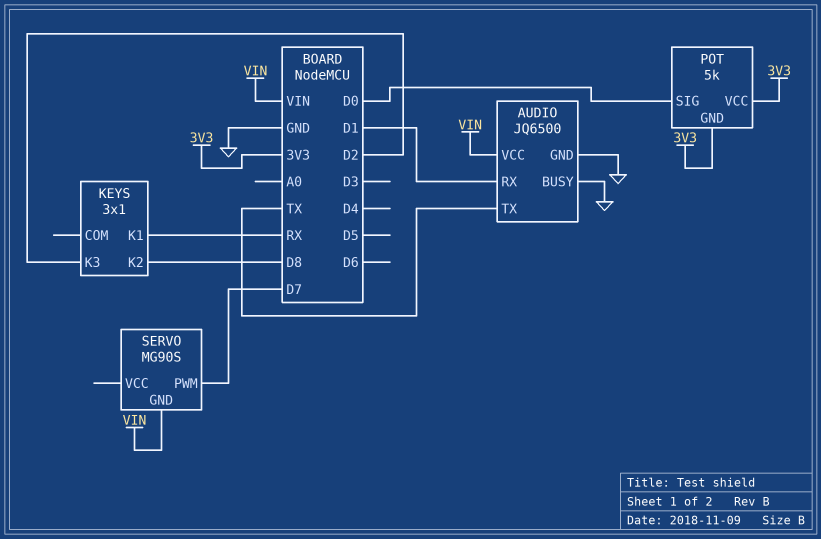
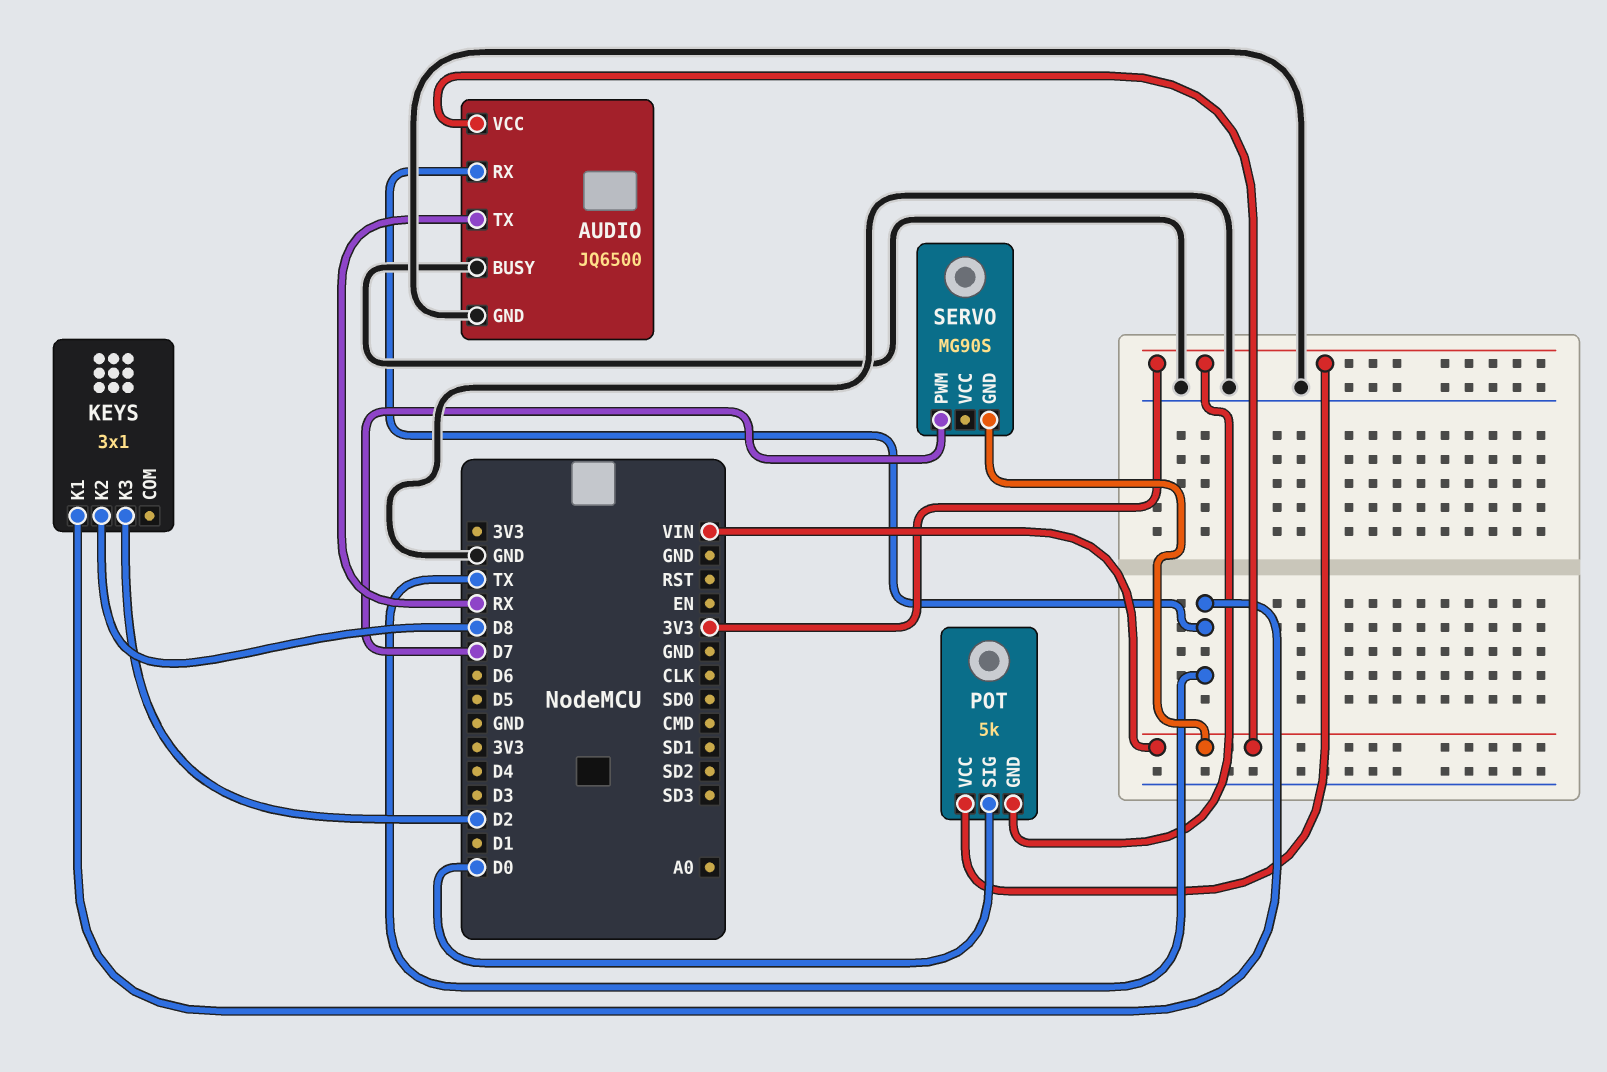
AUDIO pin RX: D1 -> TX
AUDIO pin TX: TX -> RX
KEYS pin K1: RX -> TX

